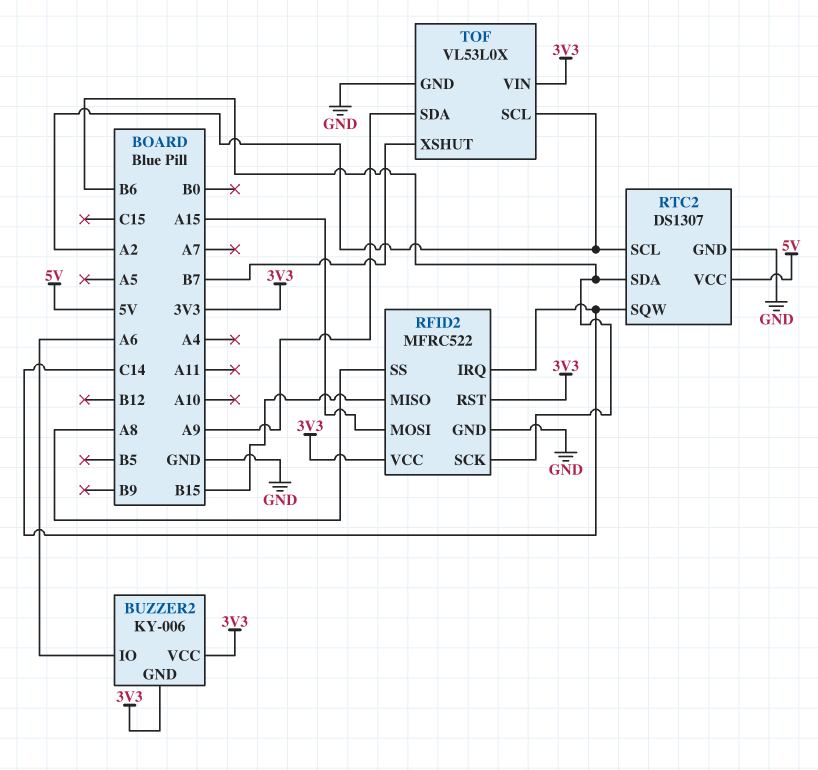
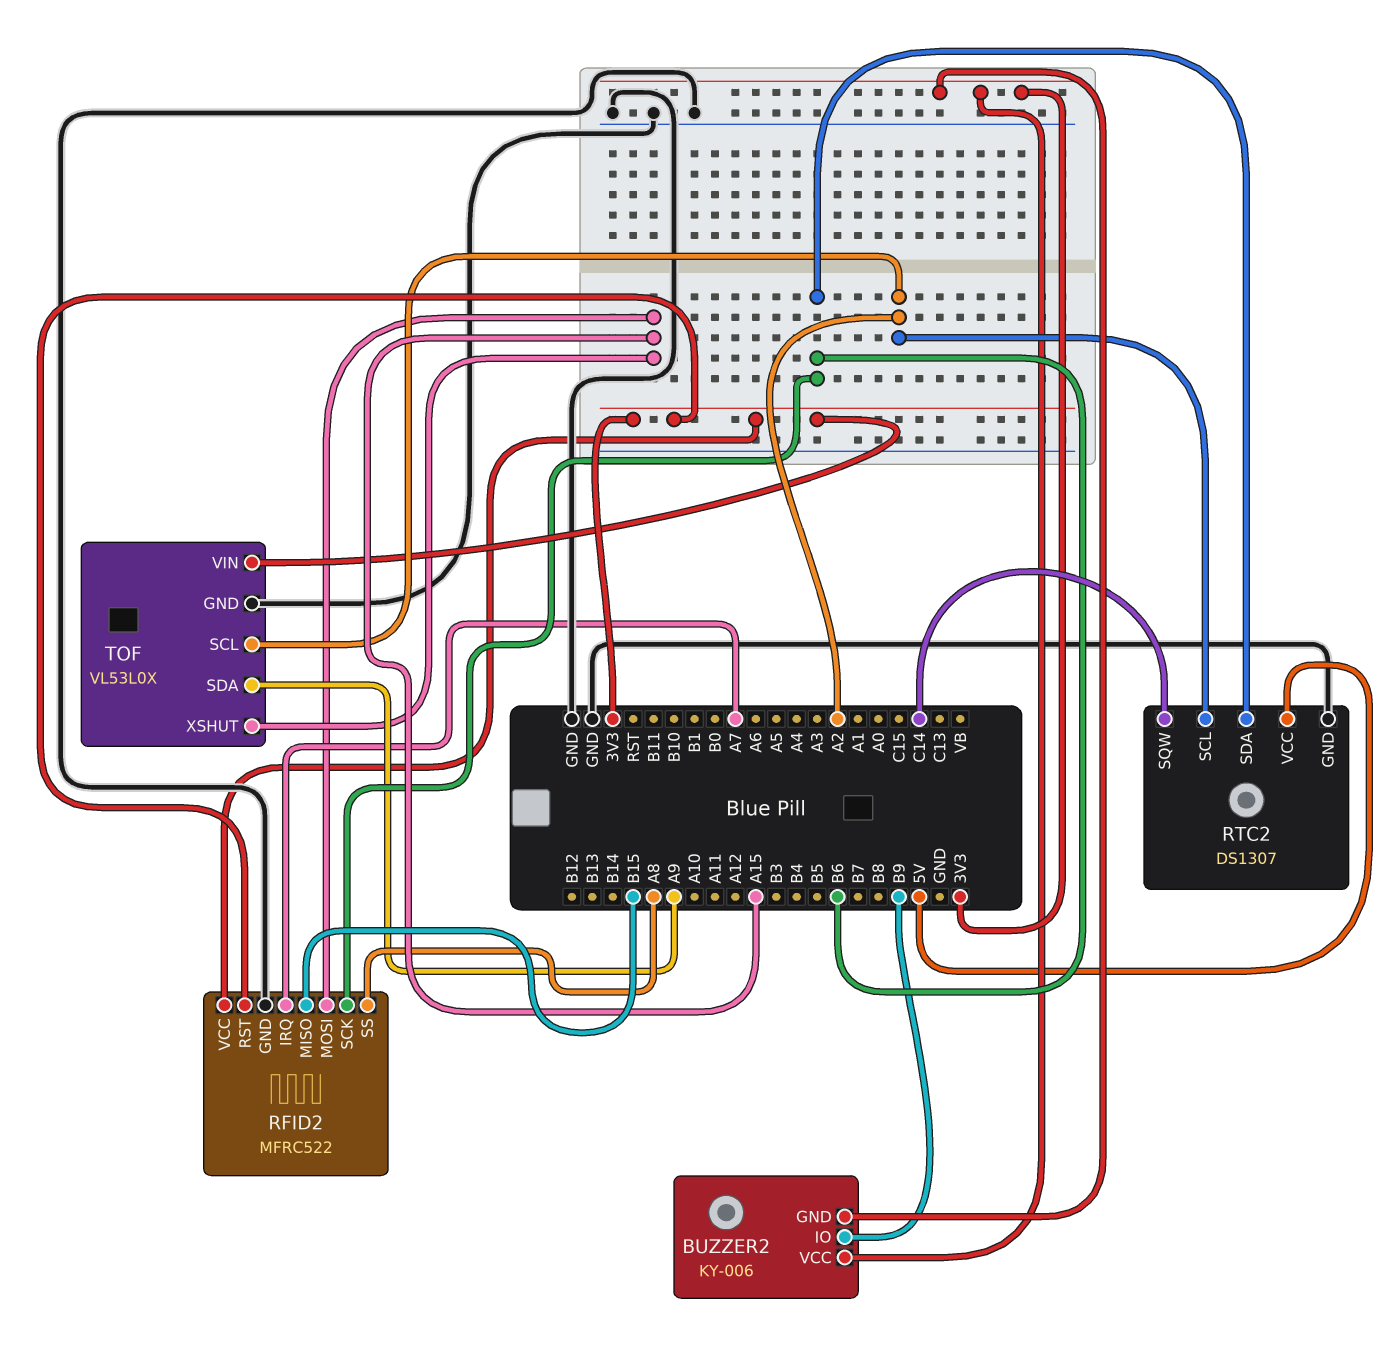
BUZZER2 pin IO: A6 -> B9
RFID2 pin IRQ: C14 -> A7
TOF pin XSHUT: B7 -> A15

